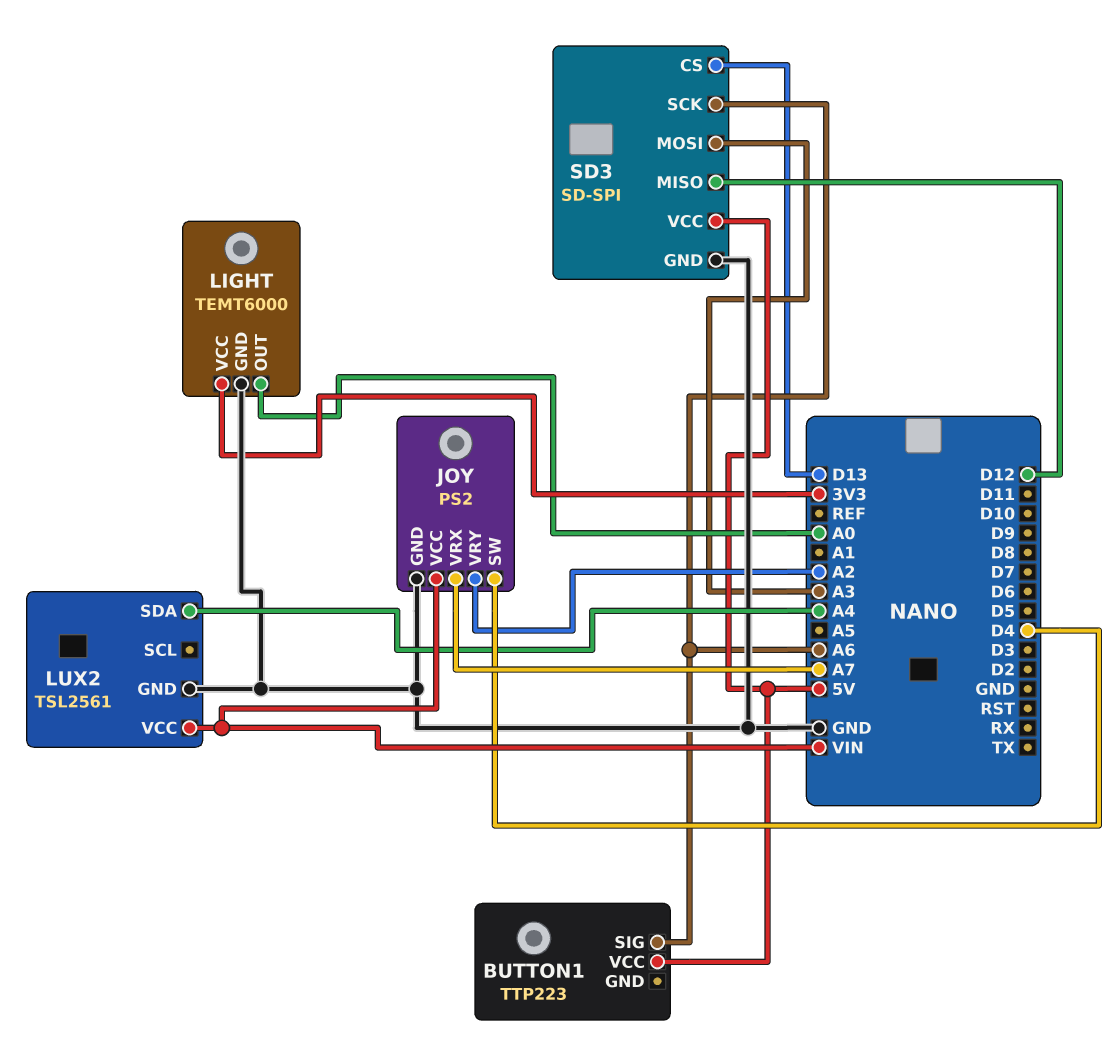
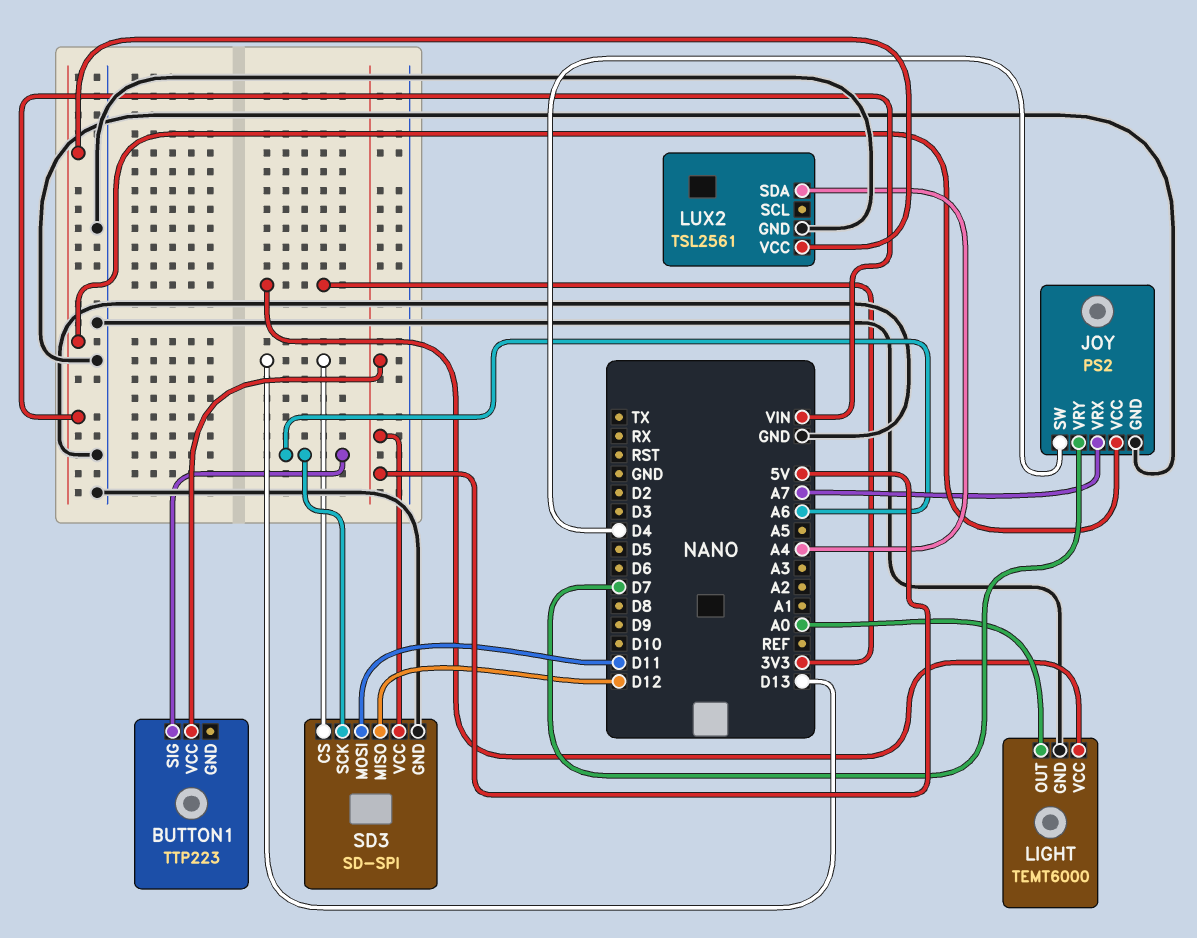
JOY pin VRY: A2 -> D7
SD3 pin MOSI: A3 -> D11

